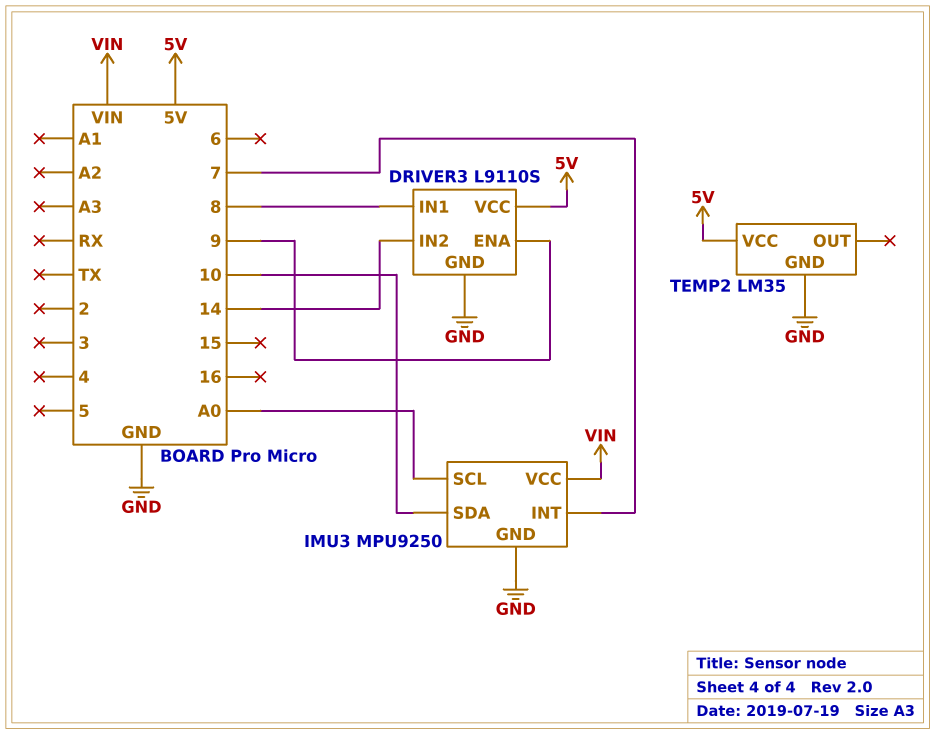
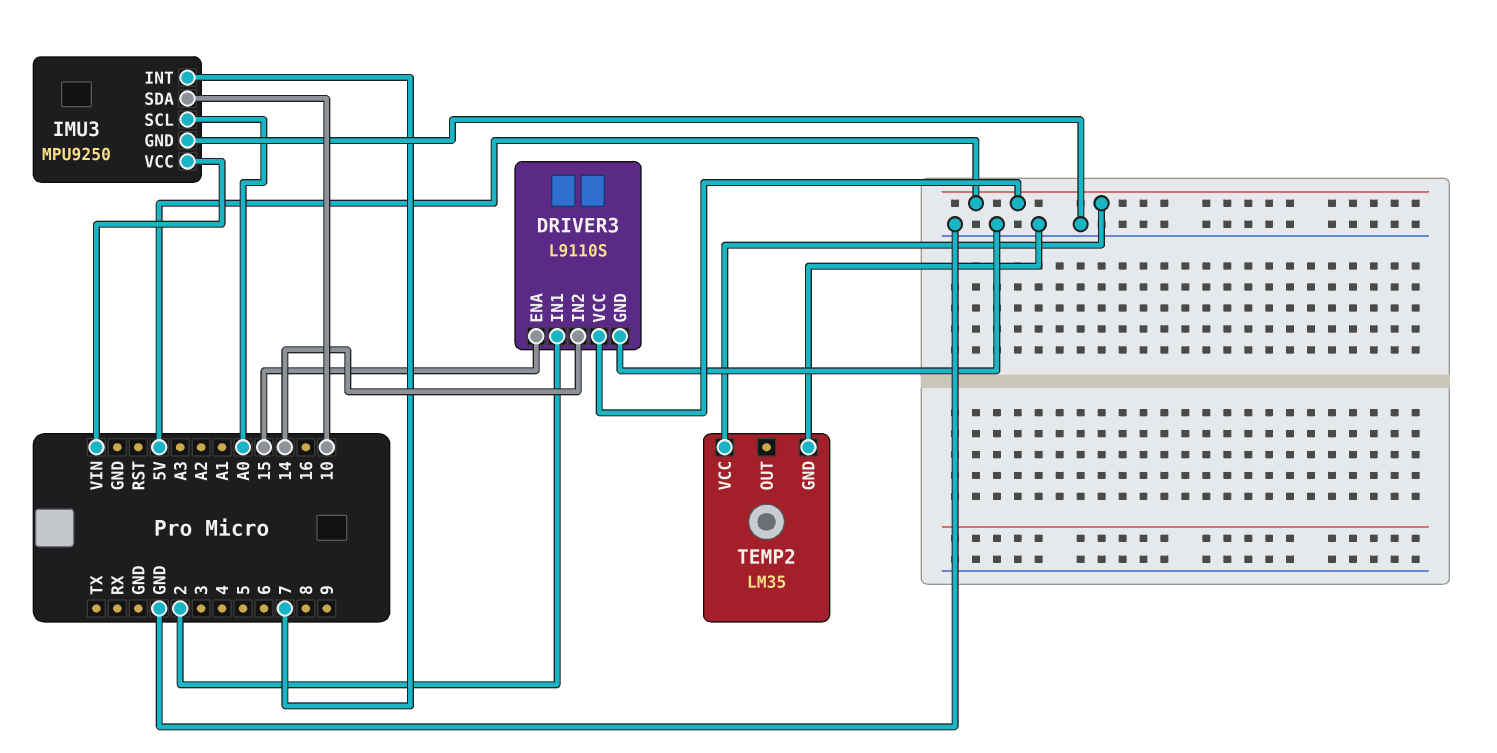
DRIVER3 pin ENA: 9 -> 15
DRIVER3 pin IN1: 8 -> 2

